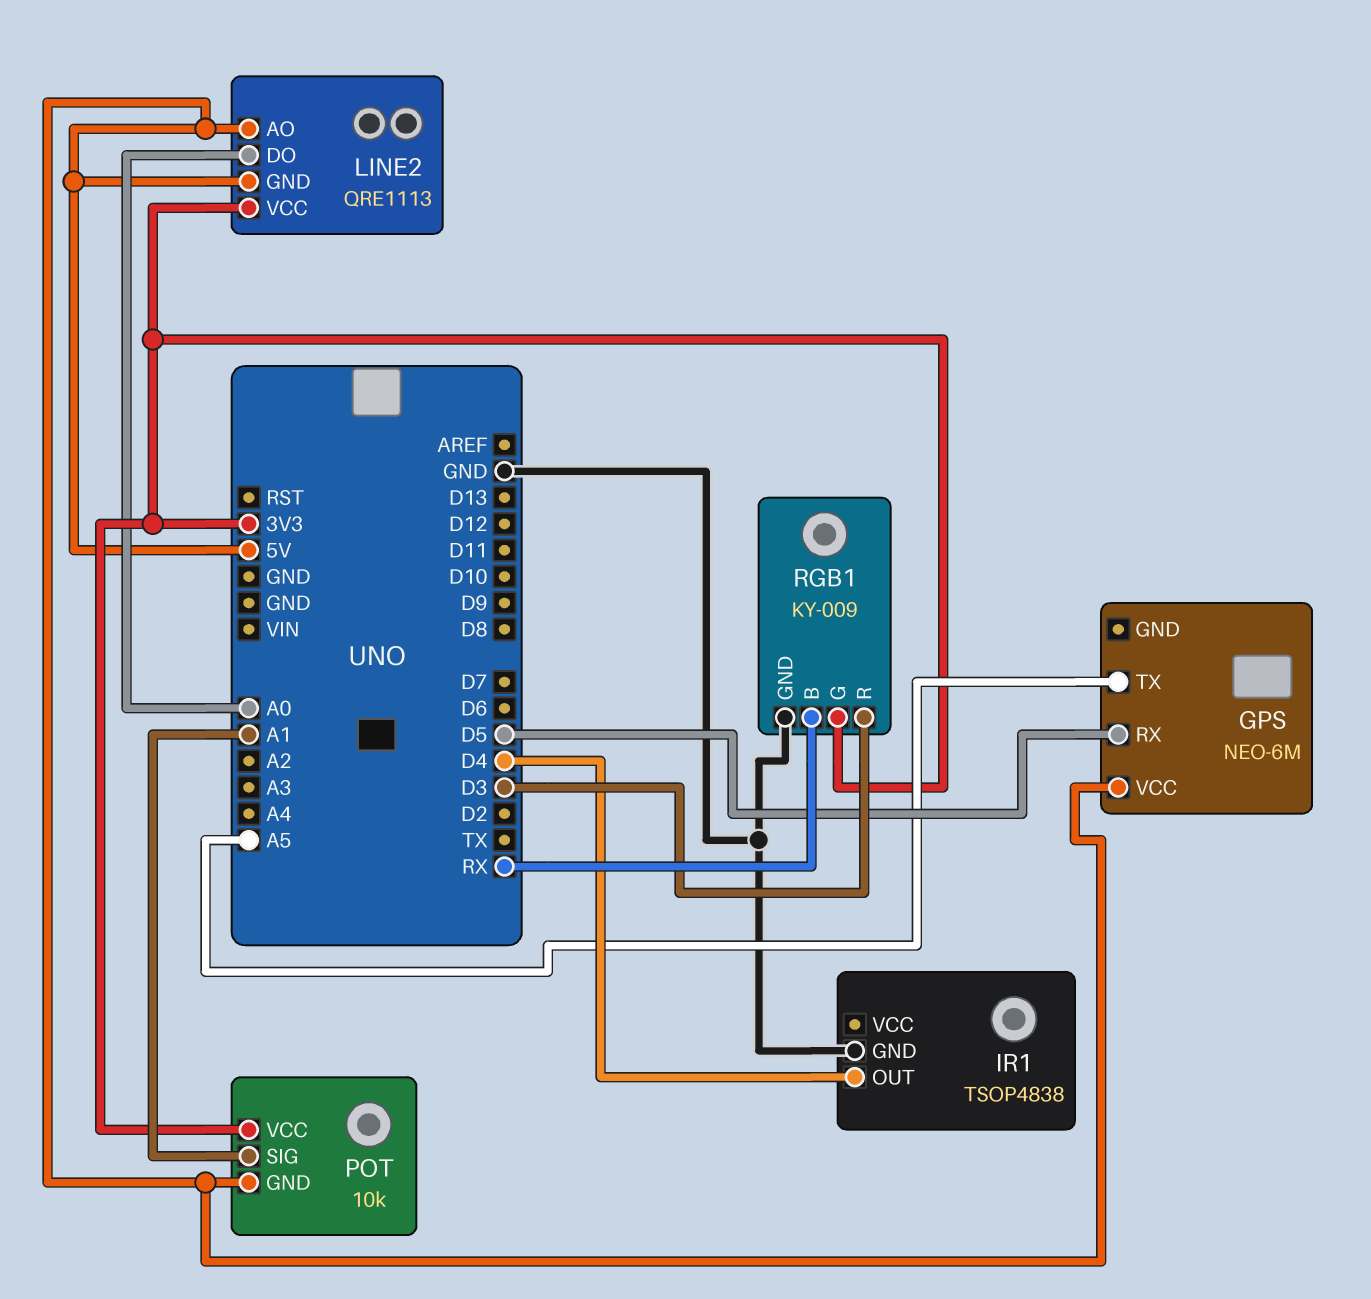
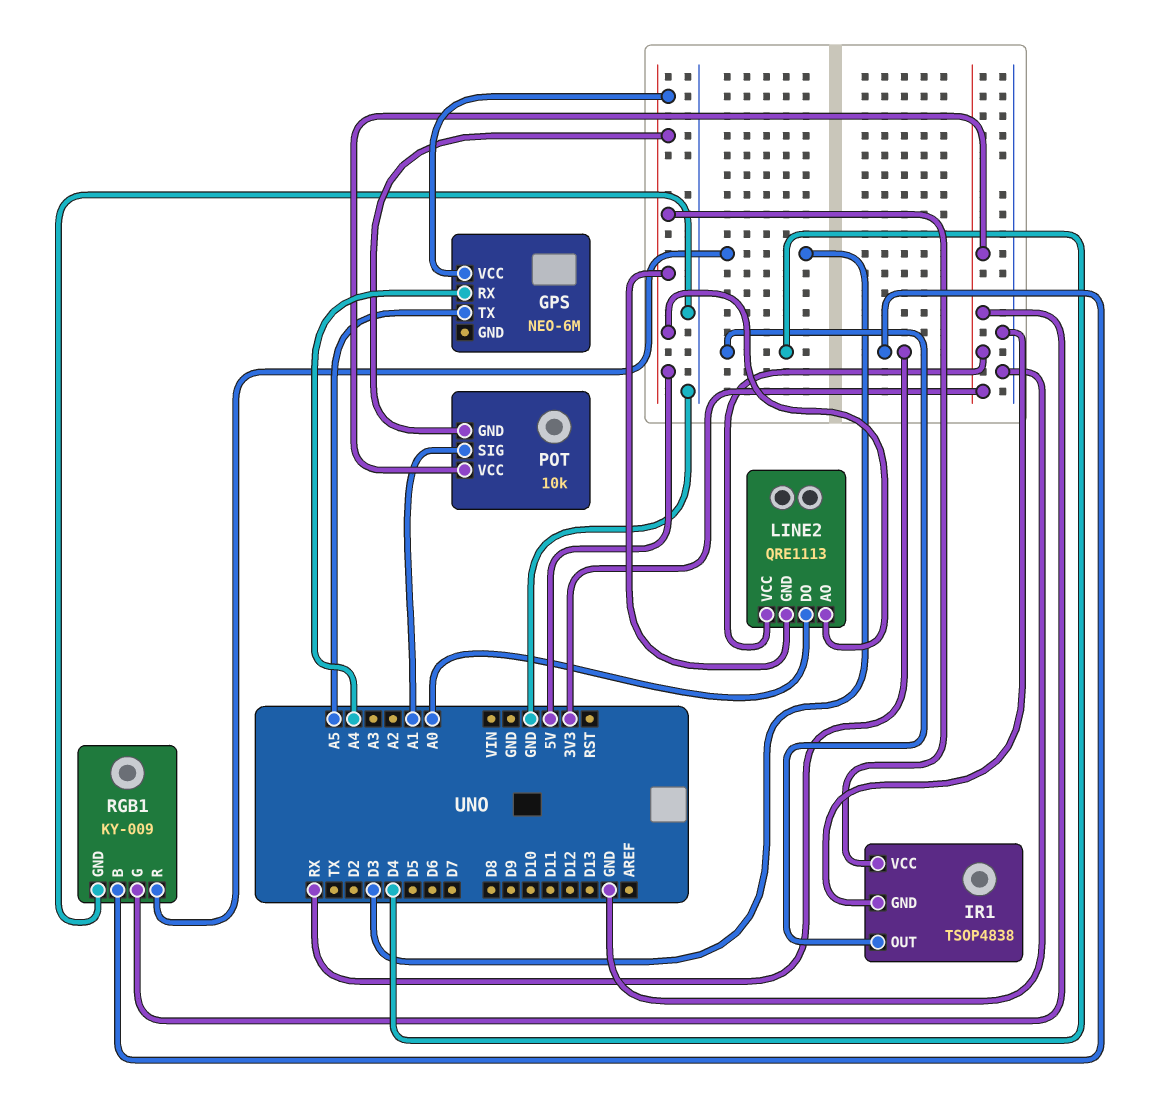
GPS pin RX: D5 -> A4
IR1 pin VCC: none -> 5V

